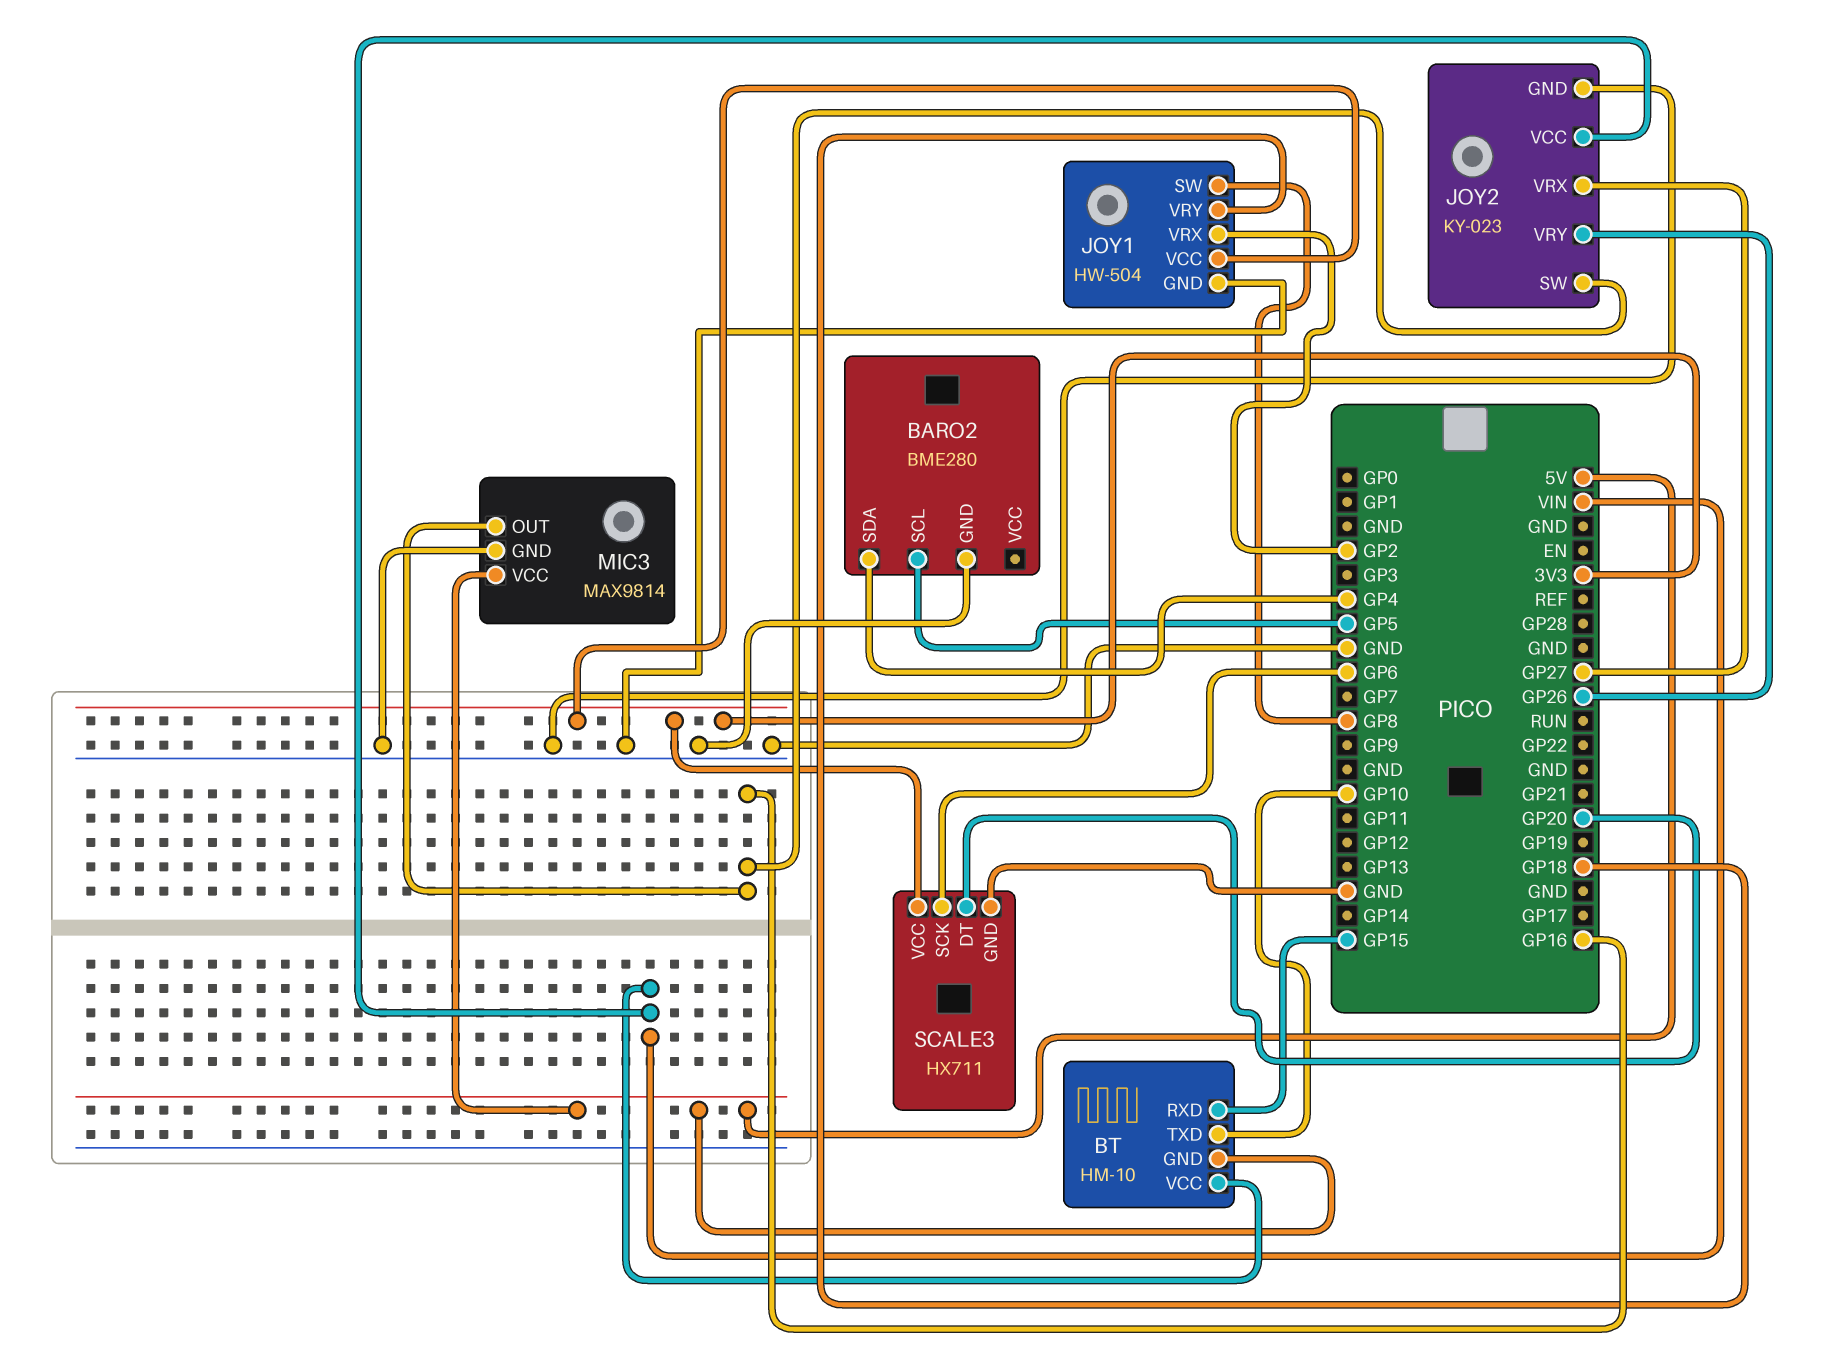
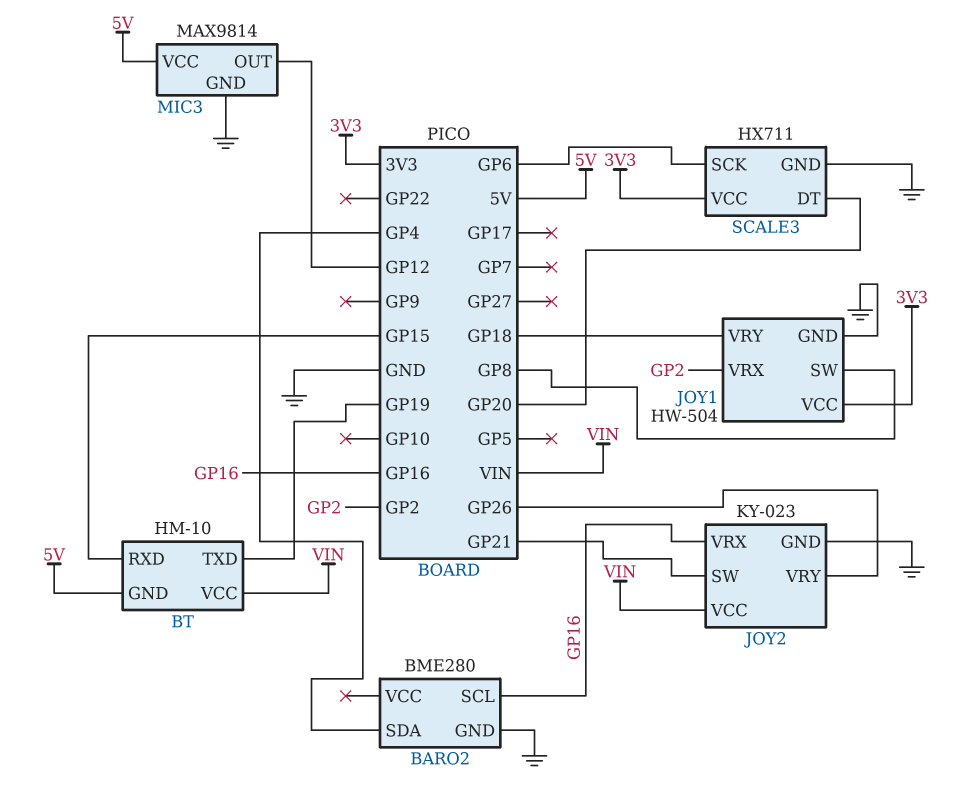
BARO2 pin SCL: GP5 -> GP16
BT pin TXD: GP10 -> GP19
JOY2 pin SW: GP16 -> GP21
JOY2 pin VRX: GP27 -> GP16
MIC3 pin OUT: GP16 -> GP12

